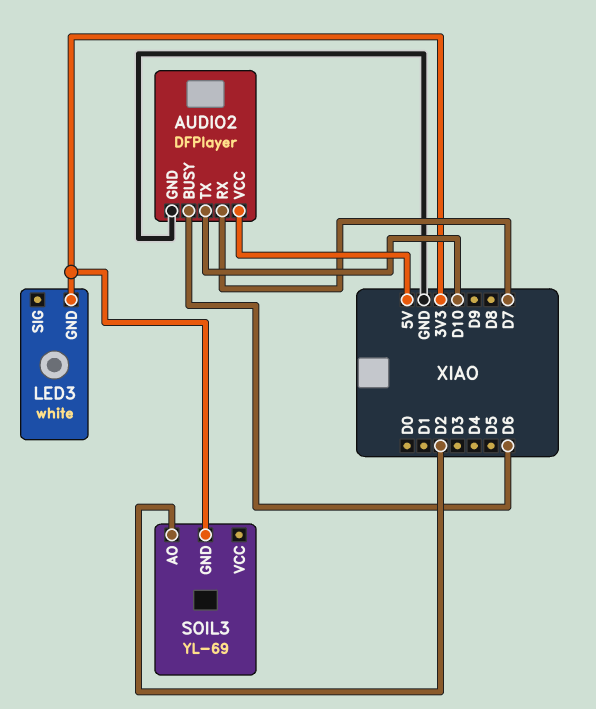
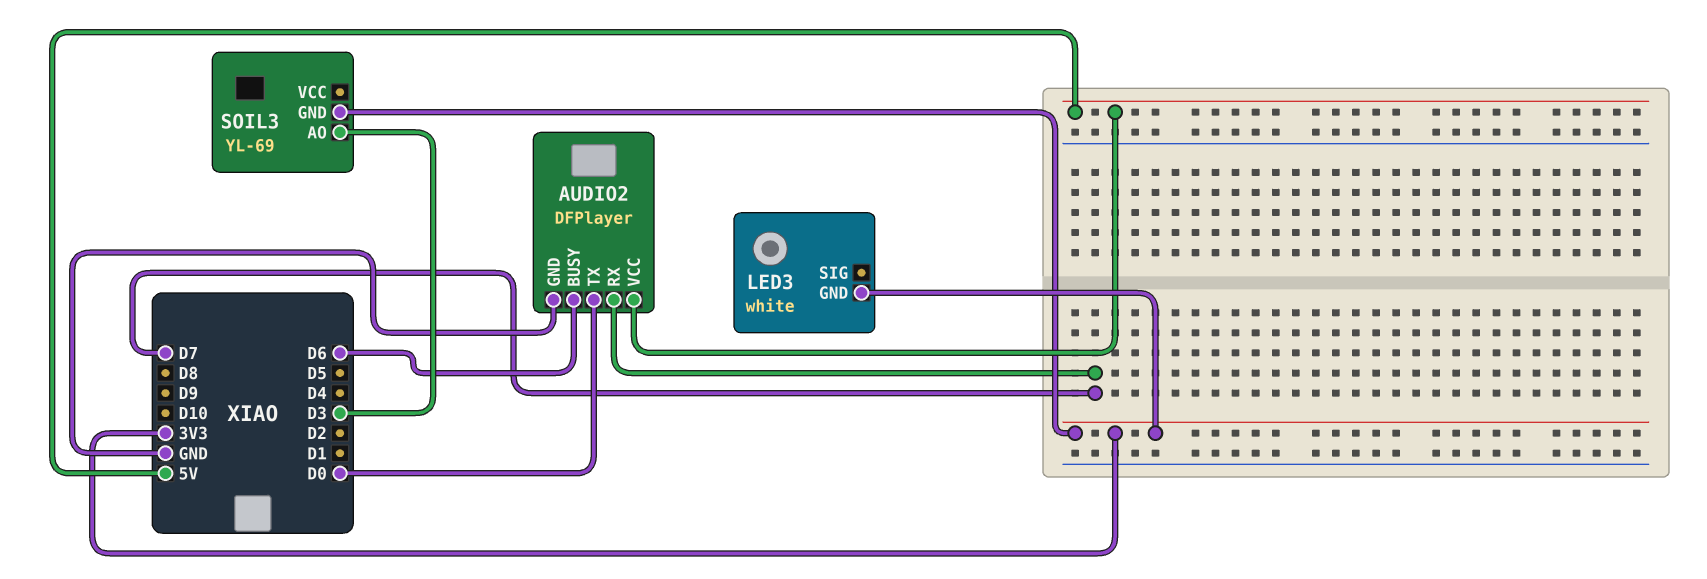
AUDIO2 pin TX: D10 -> D0
SOIL3 pin AO: D2 -> D3

